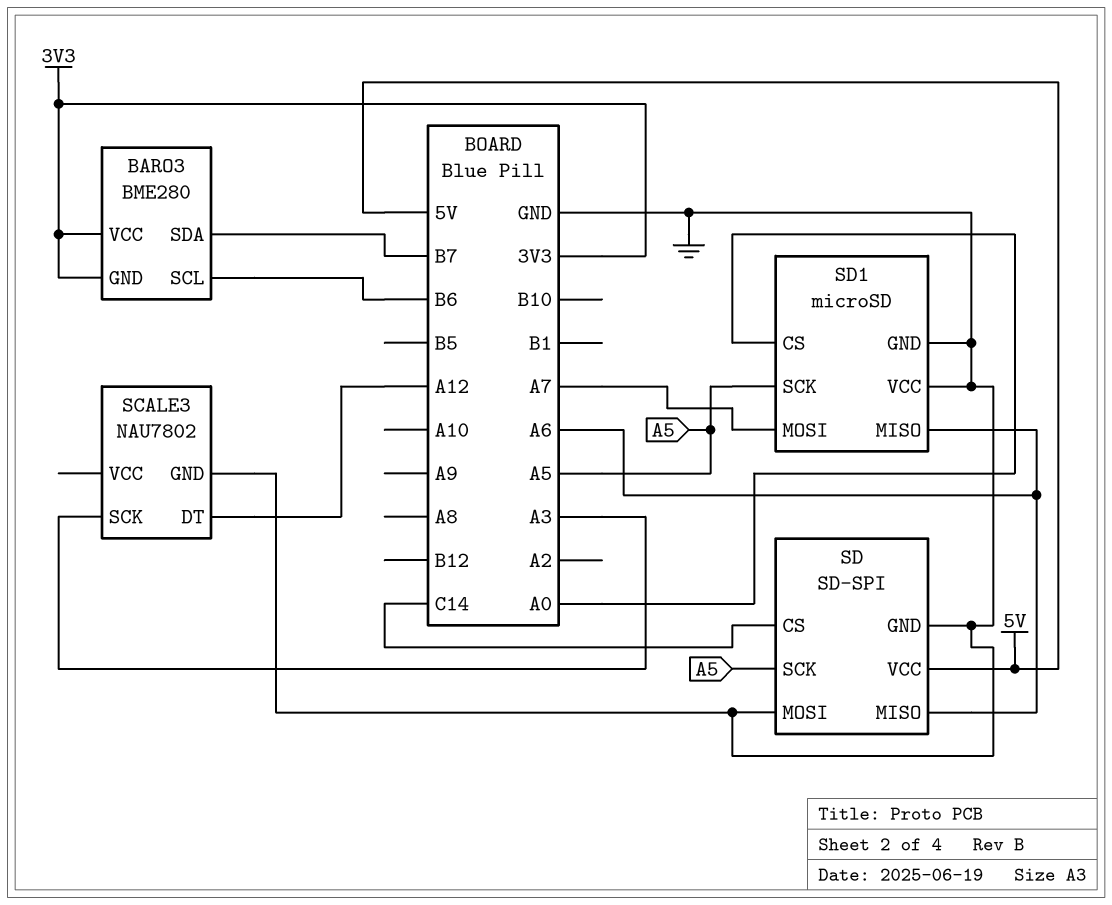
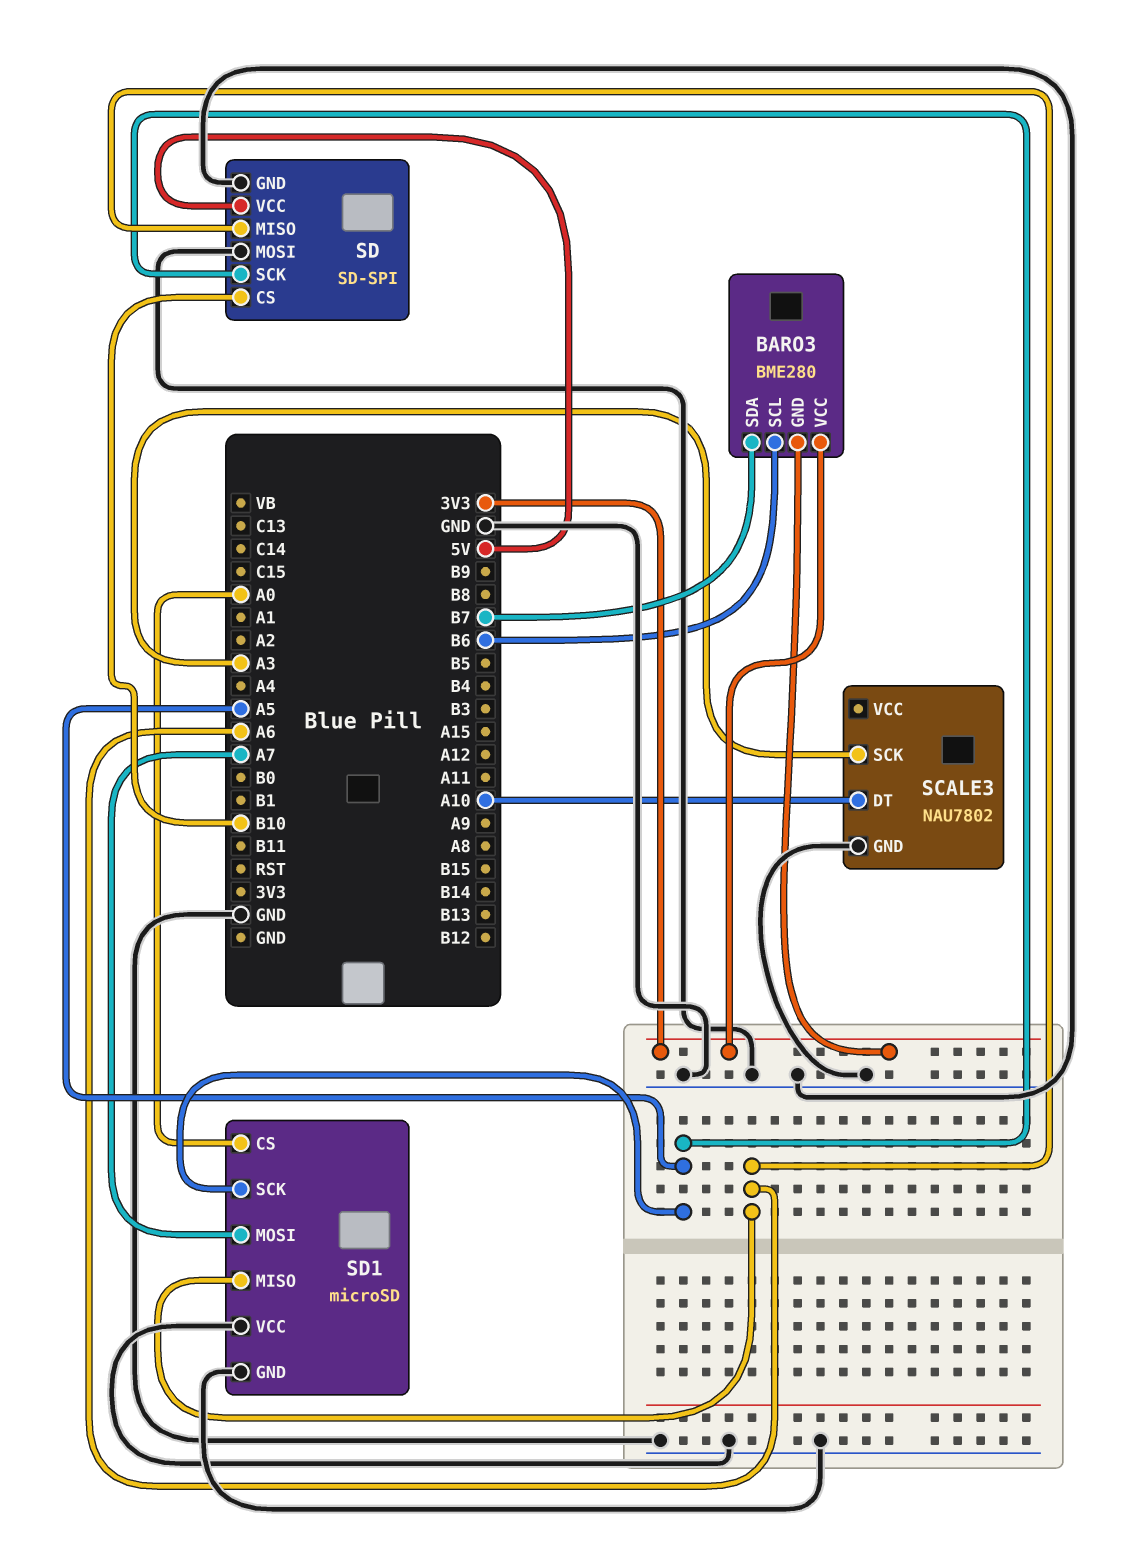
SCALE3 pin DT: A12 -> A10
SD pin CS: C14 -> B10

